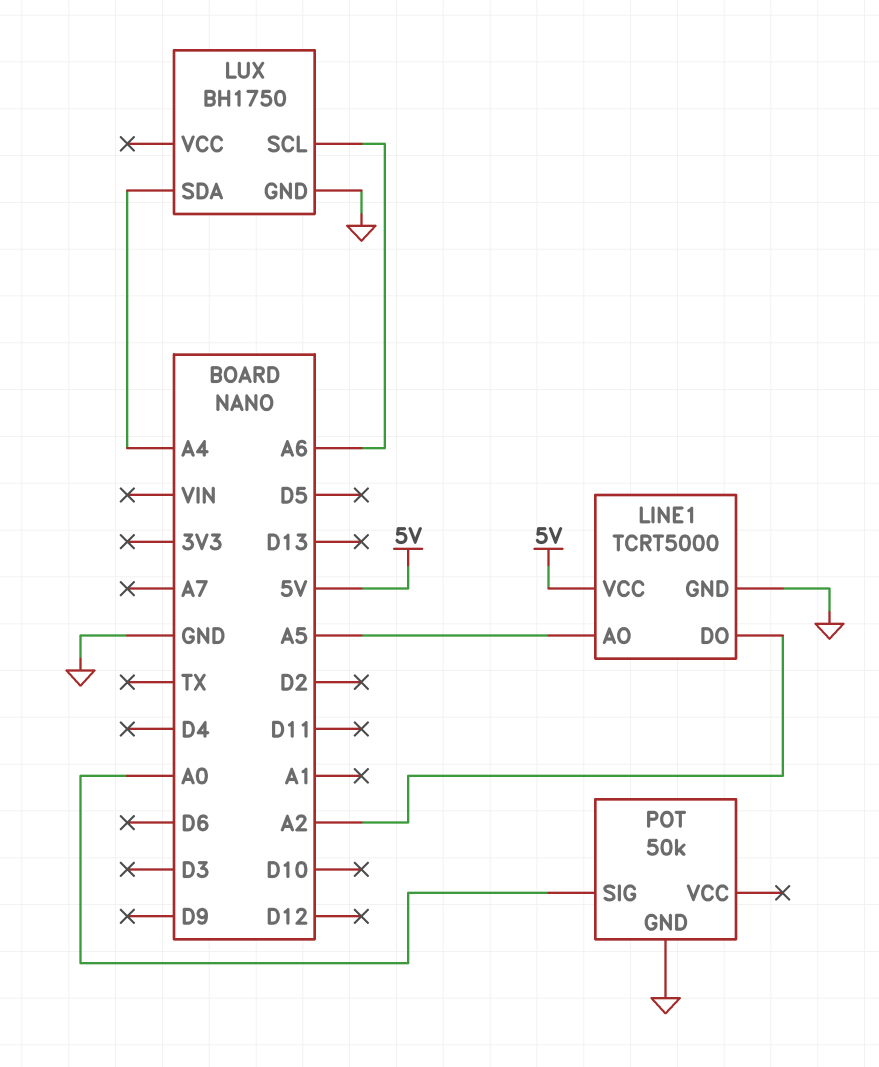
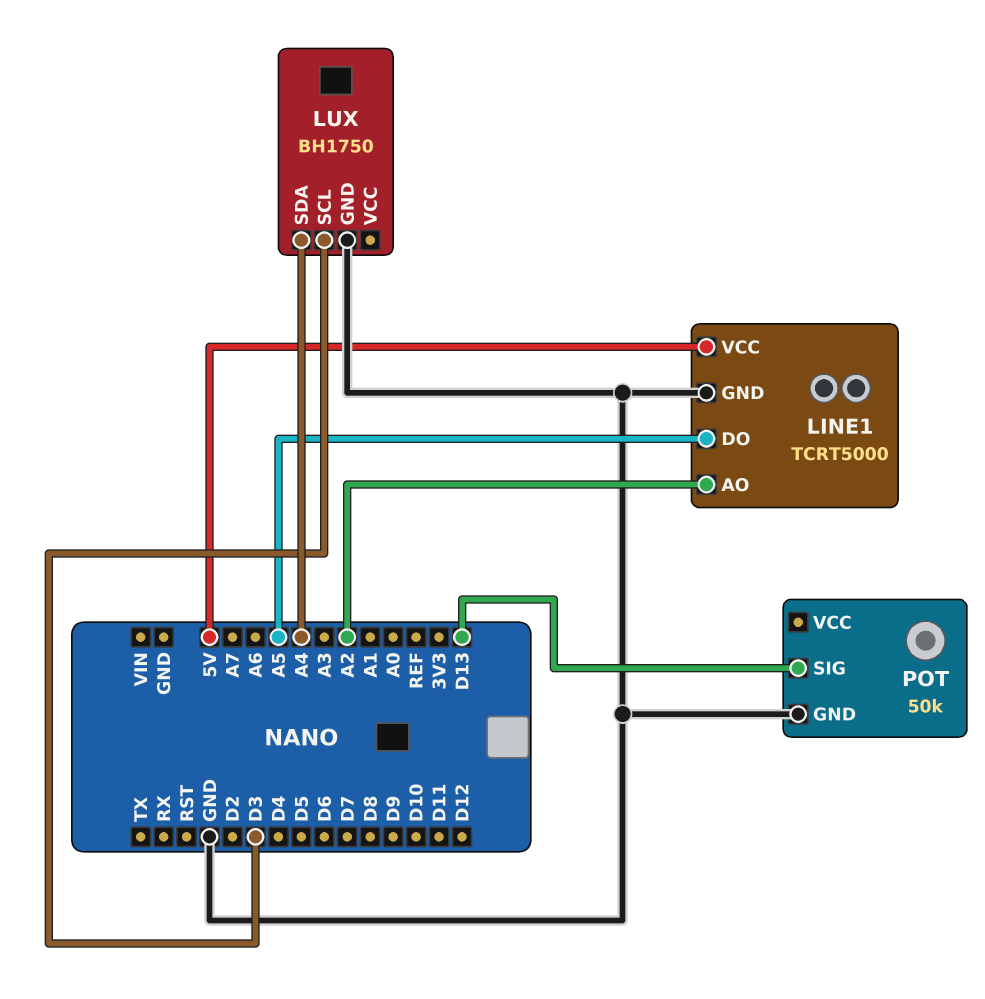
LINE1 pin AO: A5 -> A2
LINE1 pin DO: A2 -> A5
LUX pin SCL: A6 -> D3
POT pin SIG: A0 -> D13

